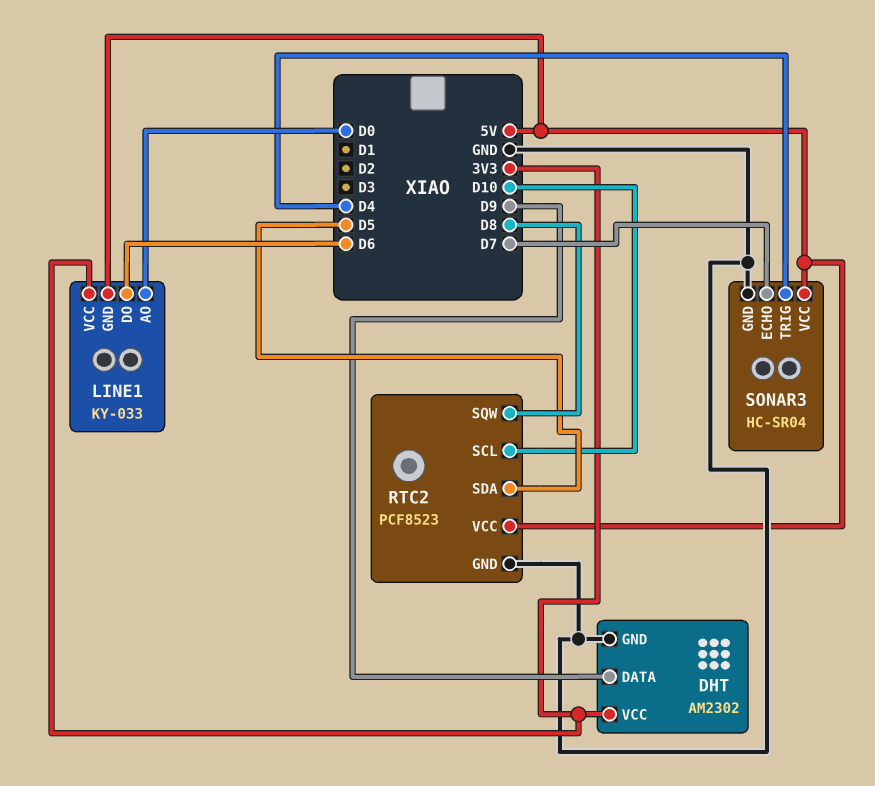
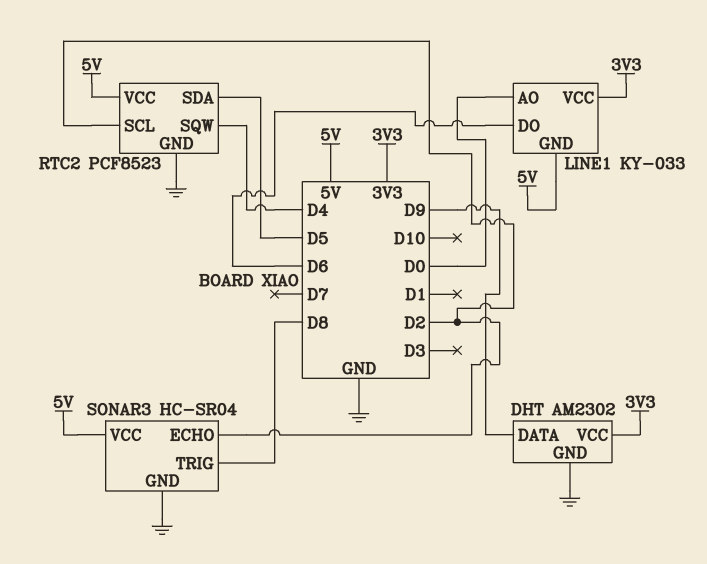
RTC2 pin SCL: D10 -> D2
RTC2 pin SQW: D8 -> D4
SONAR3 pin ECHO: D7 -> D2
SONAR3 pin TRIG: D4 -> D8

